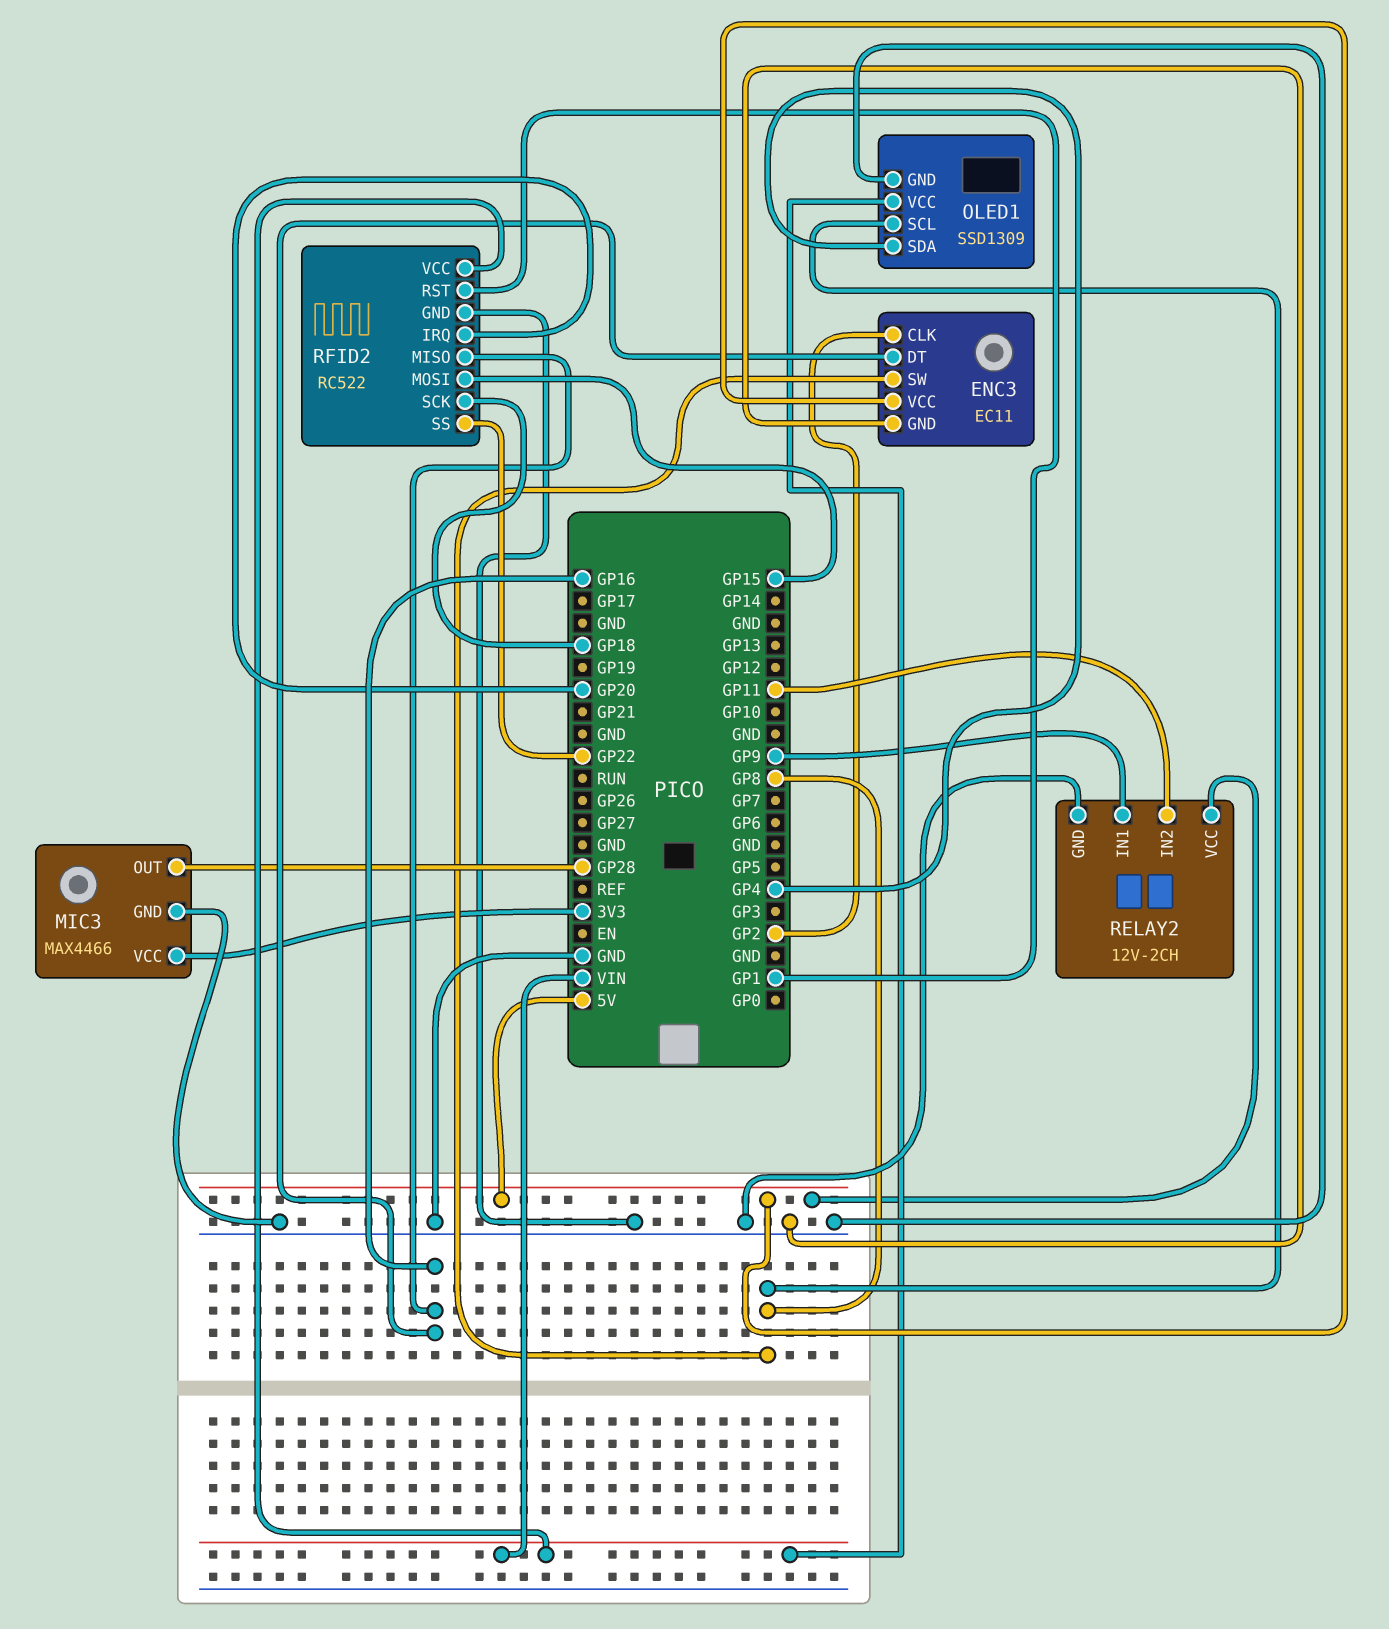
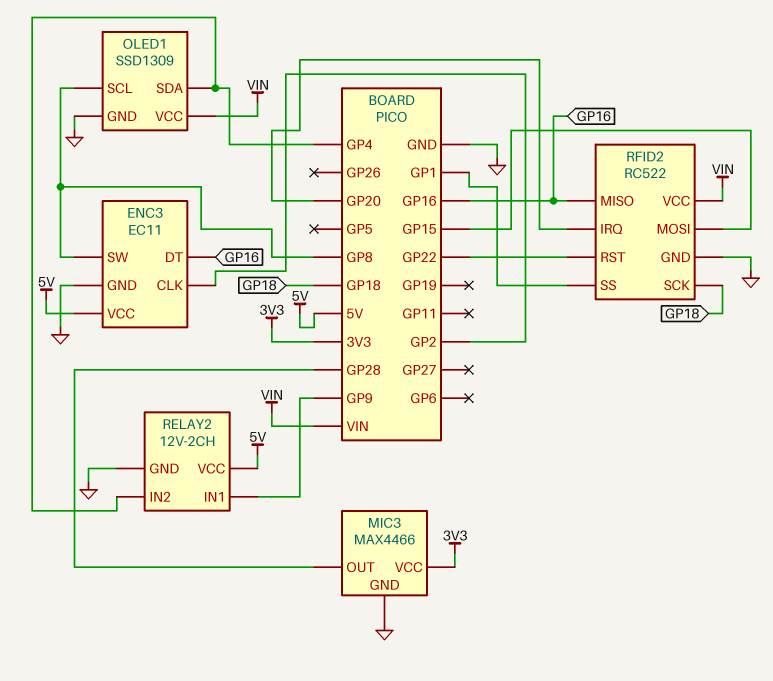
RELAY2 pin IN2: GP11 -> GP4
RFID2 pin RST: GP1 -> GP22
RFID2 pin SS: GP22 -> GP1

